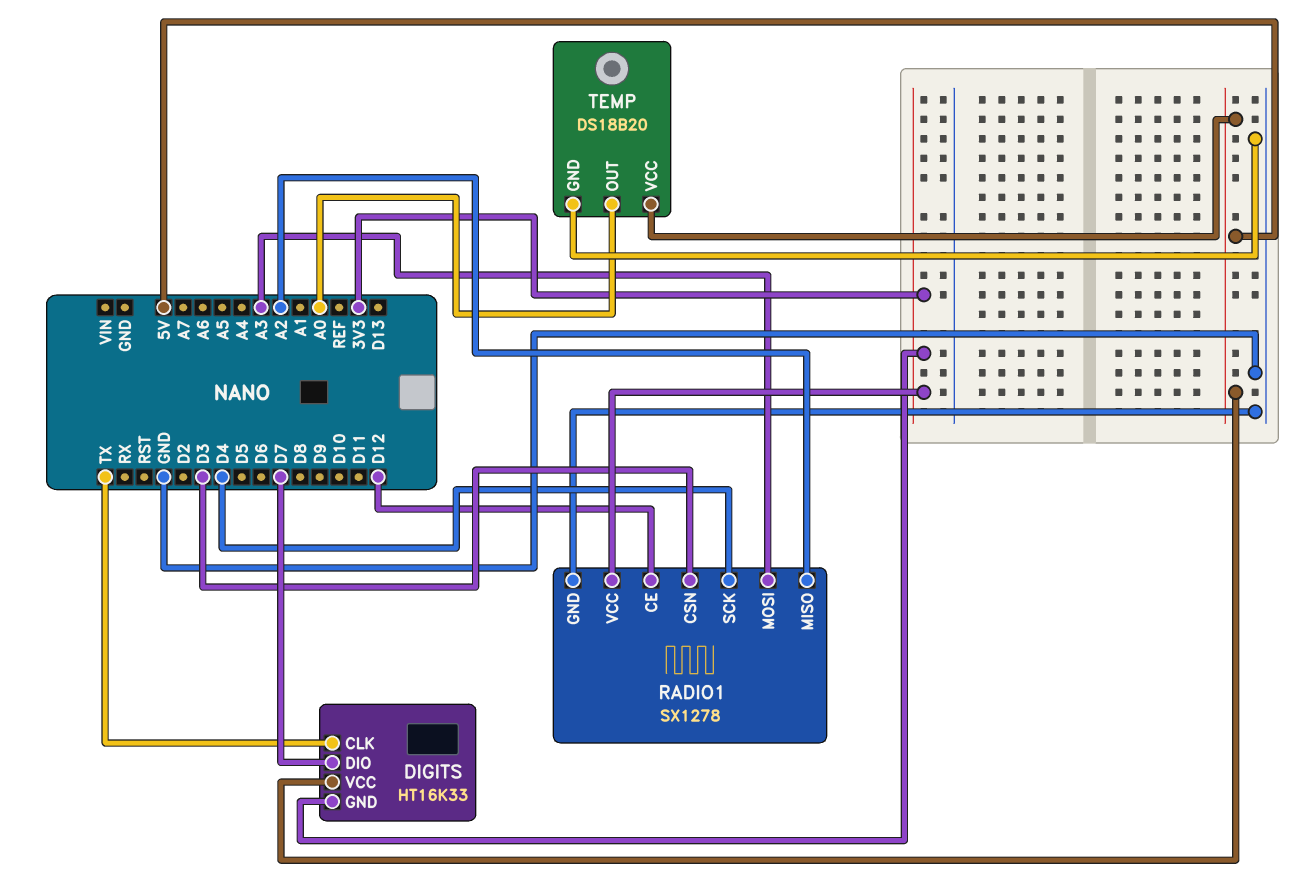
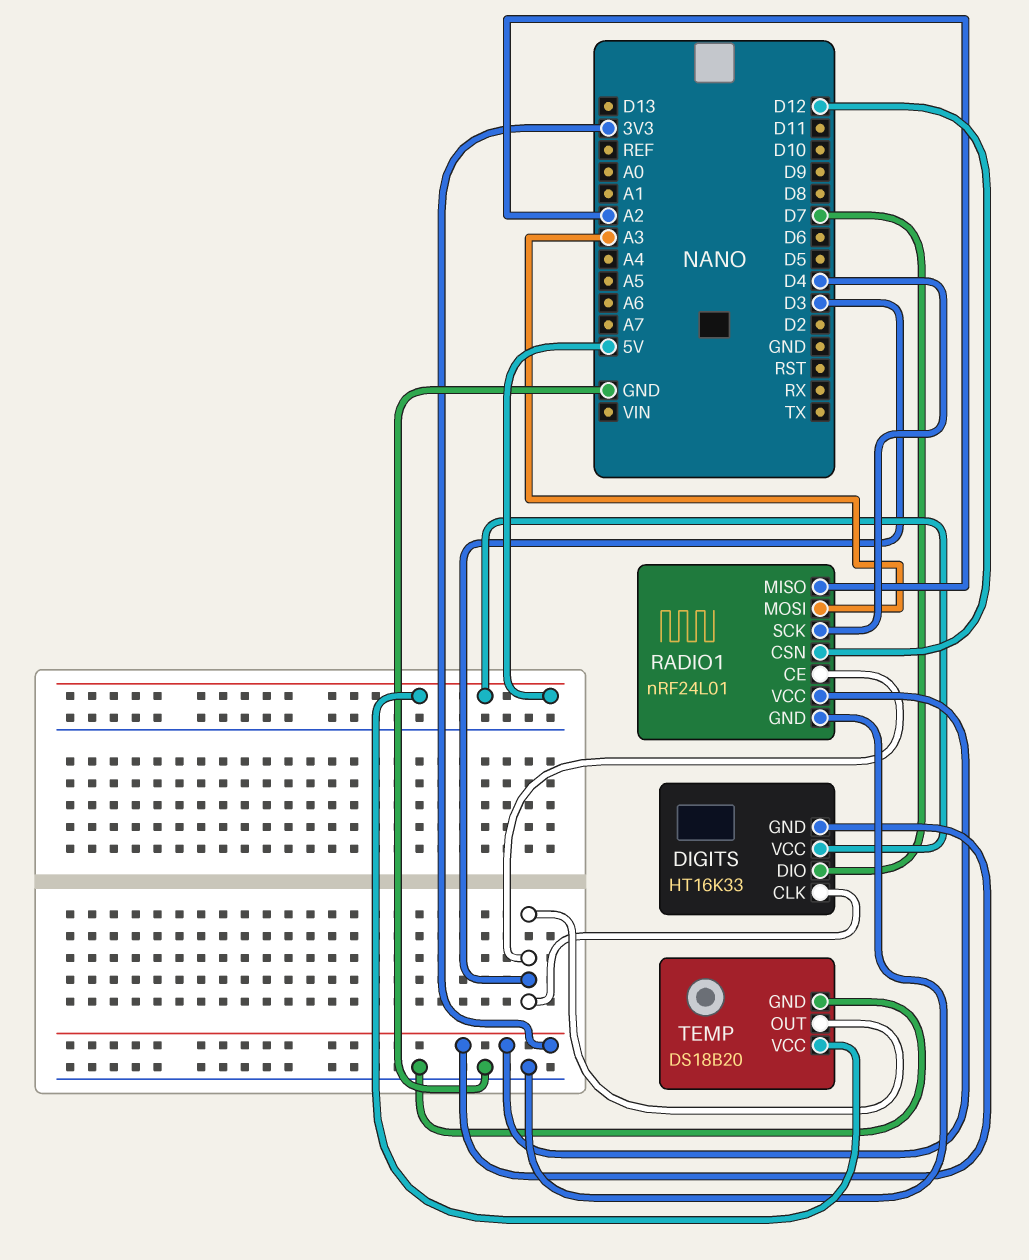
DIGITS pin CLK: TX -> D3
RADIO1: SX1278 -> nRF24L01
RADIO1 pin CE: D12 -> D3
RADIO1 pin CSN: D3 -> D12
TEMP pin OUT: A0 -> D3

